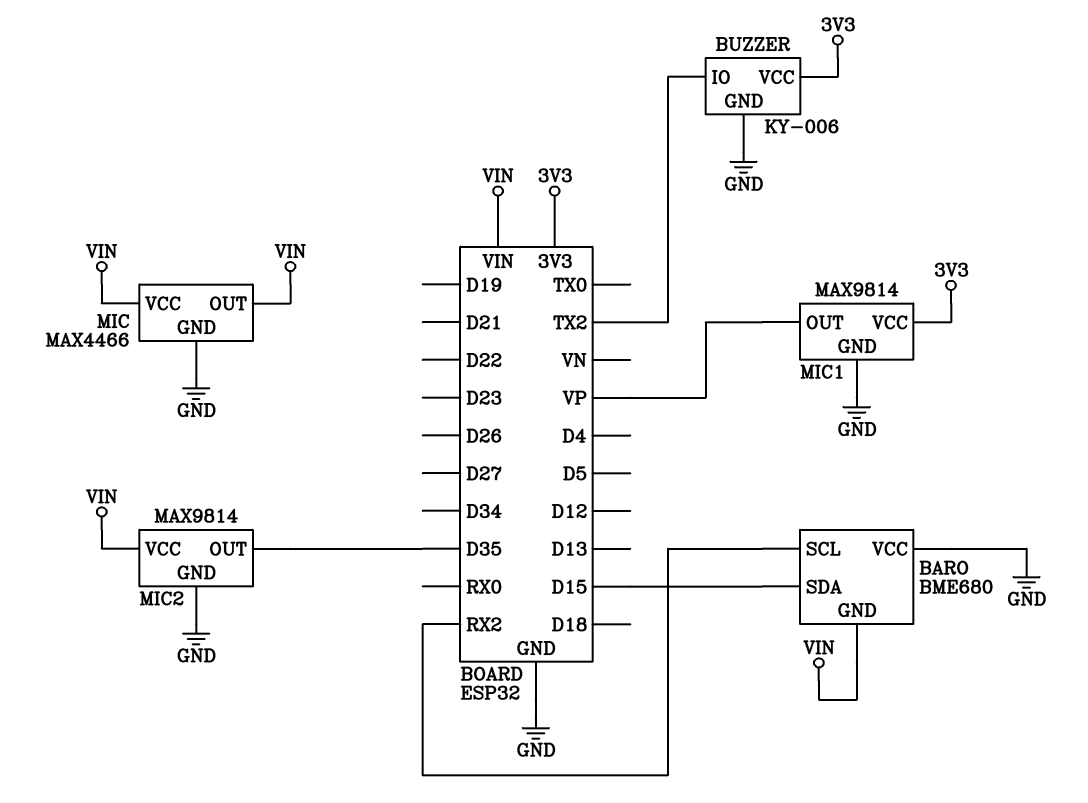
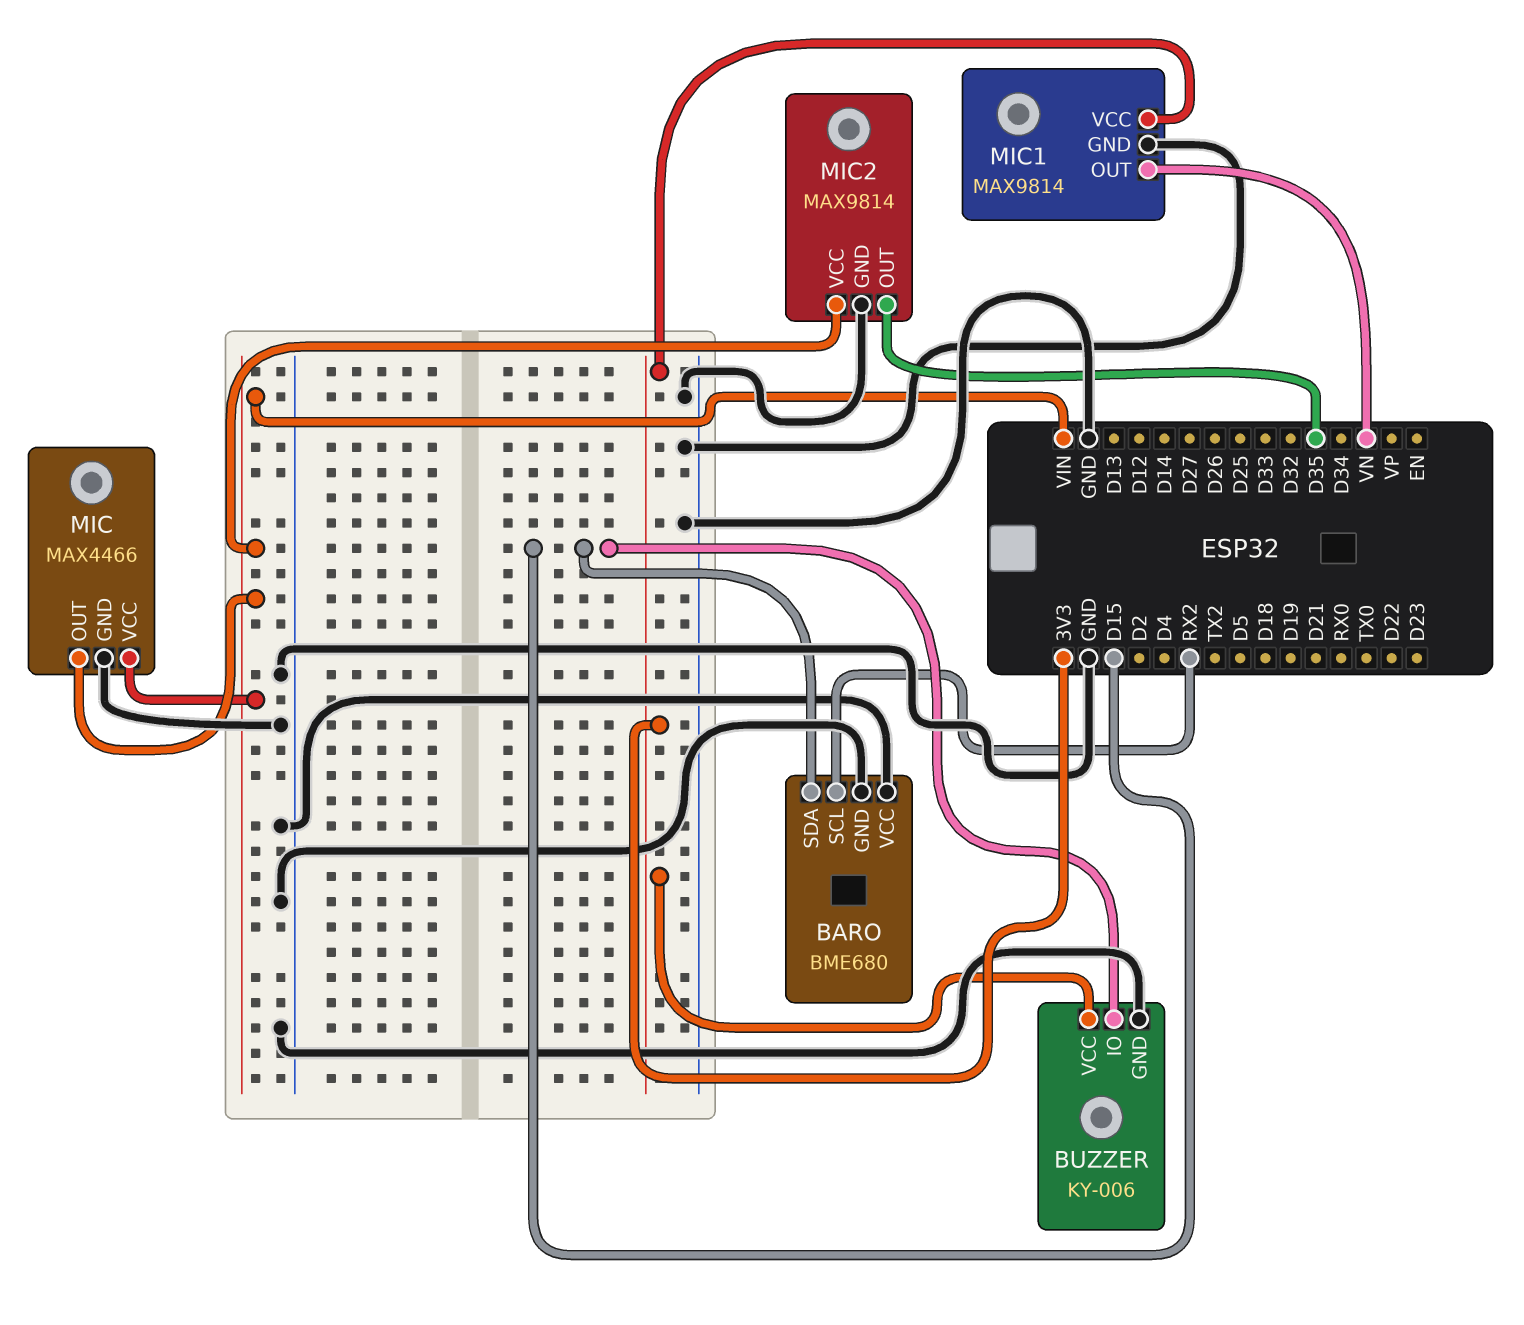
BARO pin GND: VIN -> GND
BUZZER pin IO: TX2 -> D15
MIC1 pin OUT: VP -> VN

